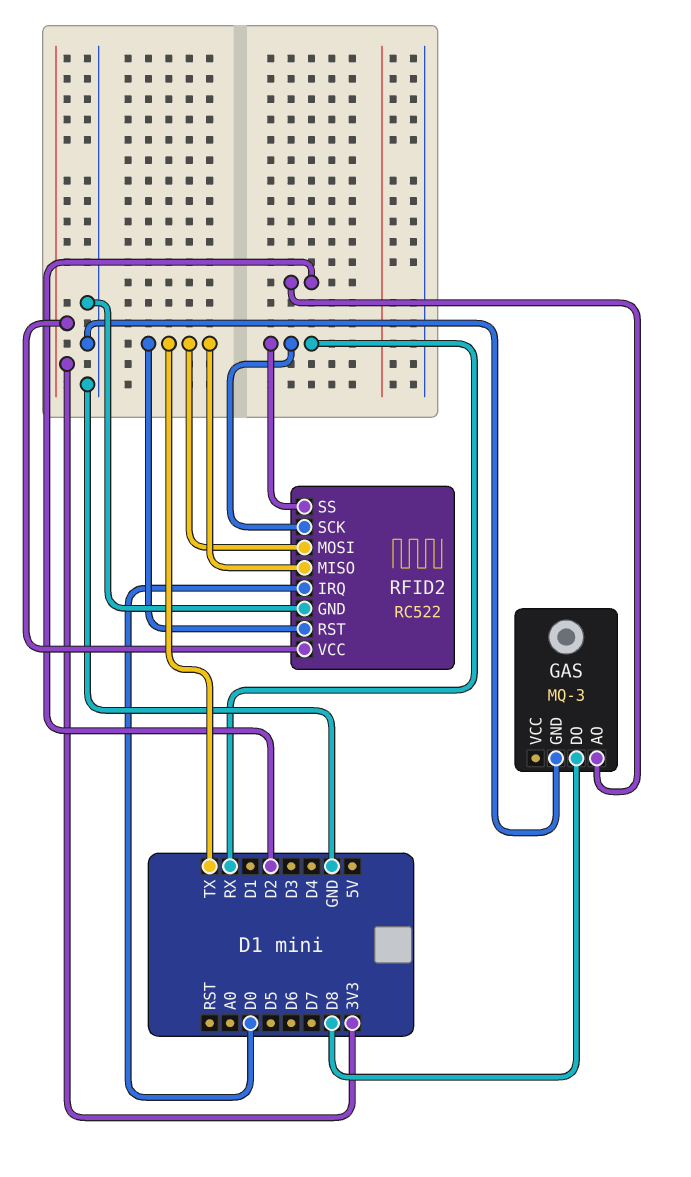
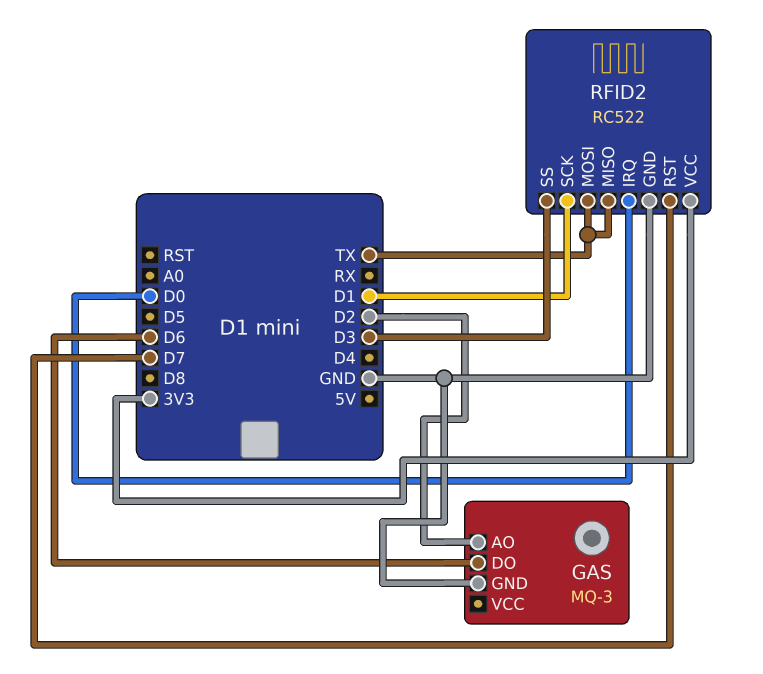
GAS pin DO: D8 -> D6
RFID2 pin RST: TX -> D7
RFID2 pin SCK: RX -> D1
RFID2 pin SS: RX -> D3

